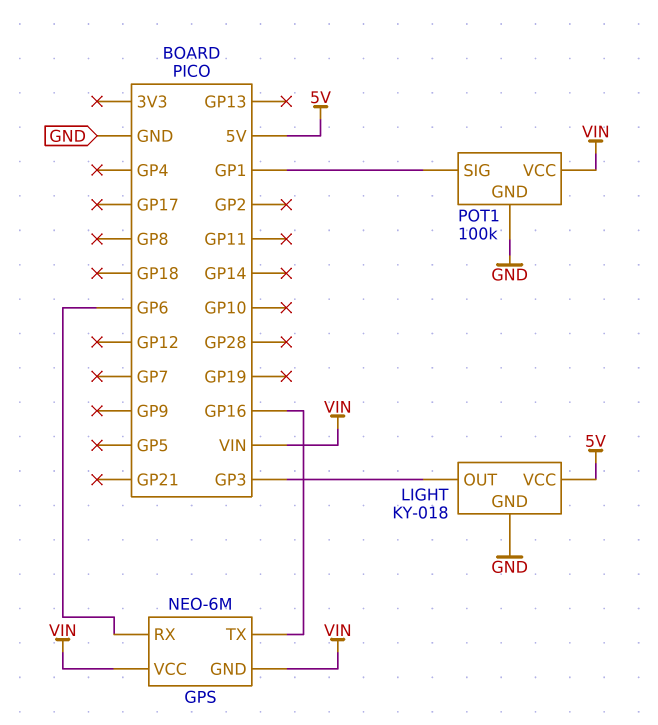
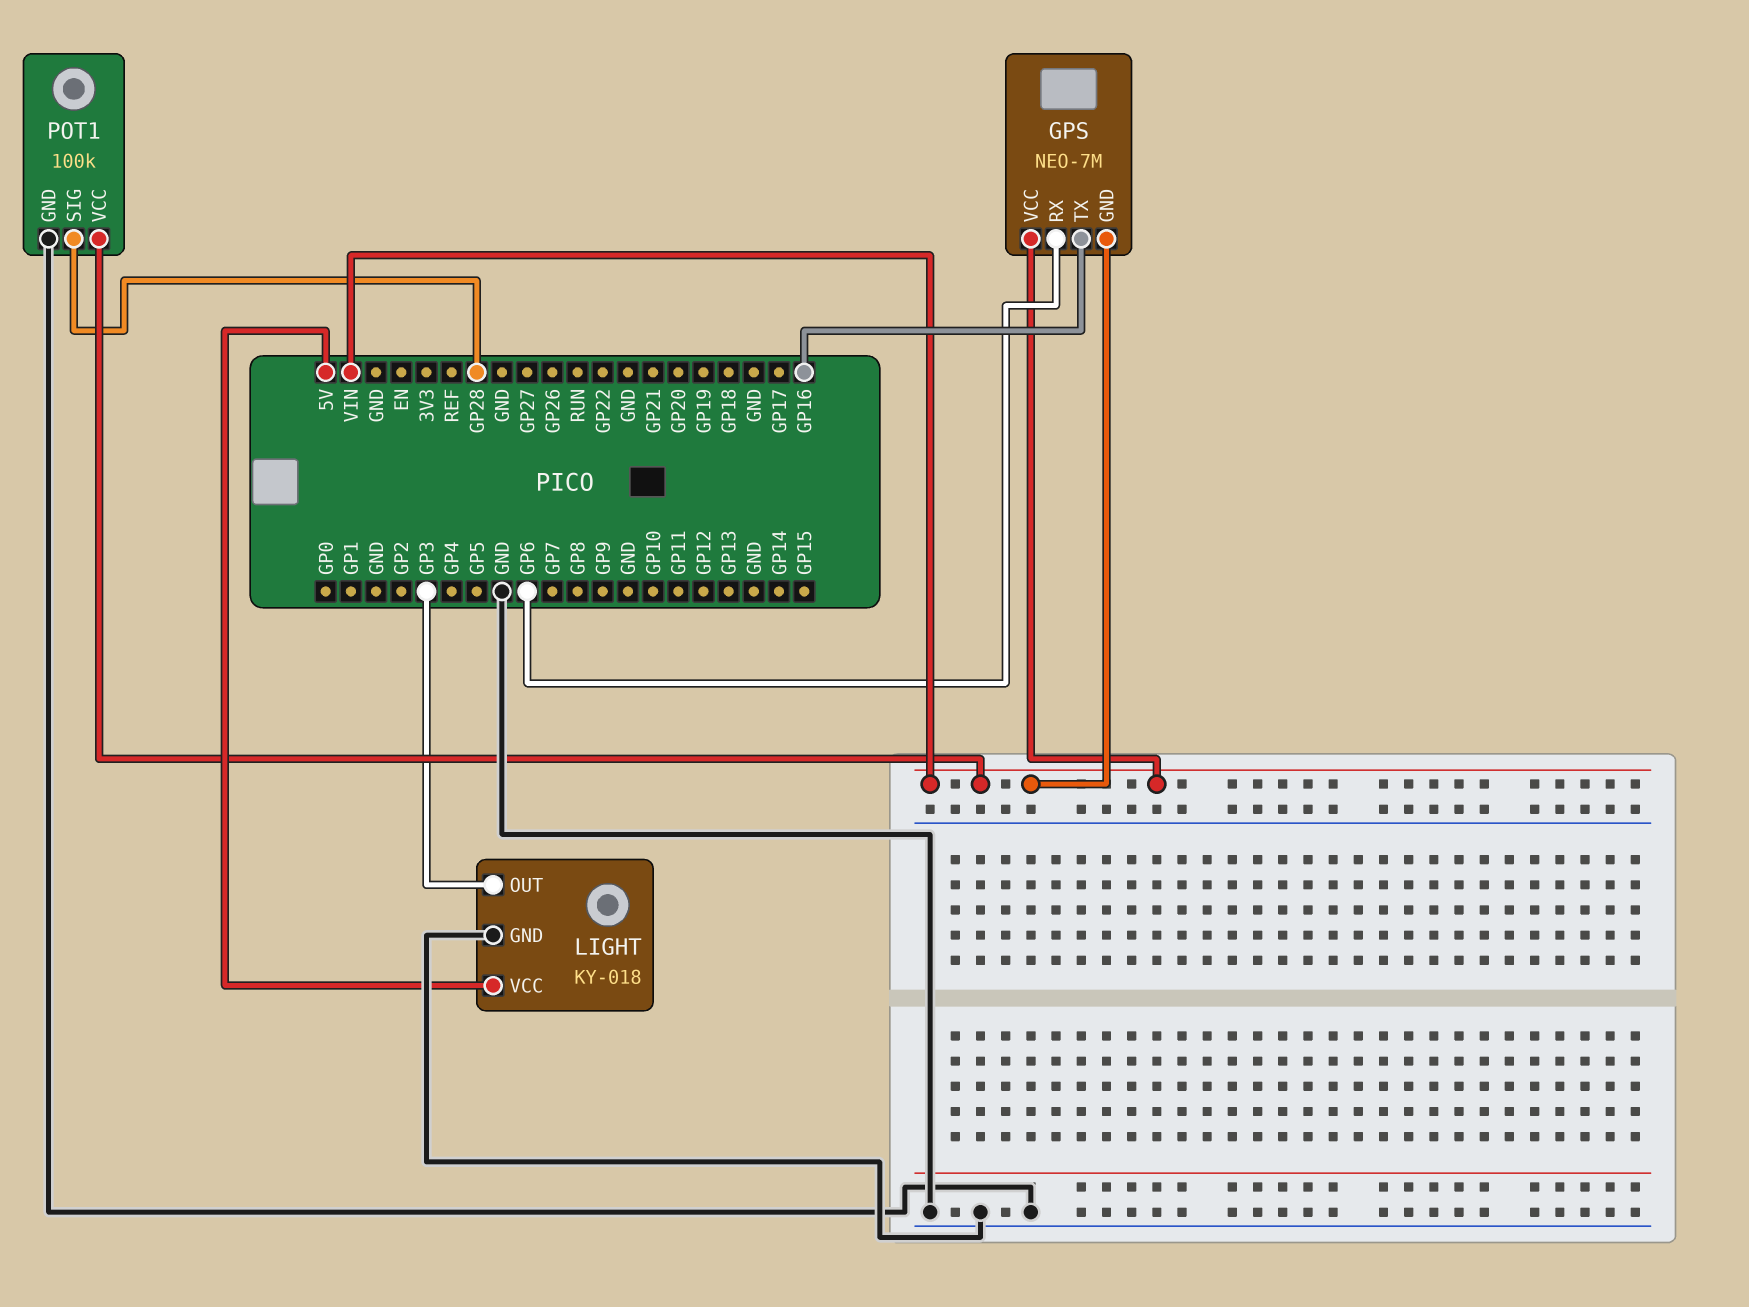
GPS: NEO-6M -> NEO-7M
POT1 pin SIG: GP1 -> GP28

